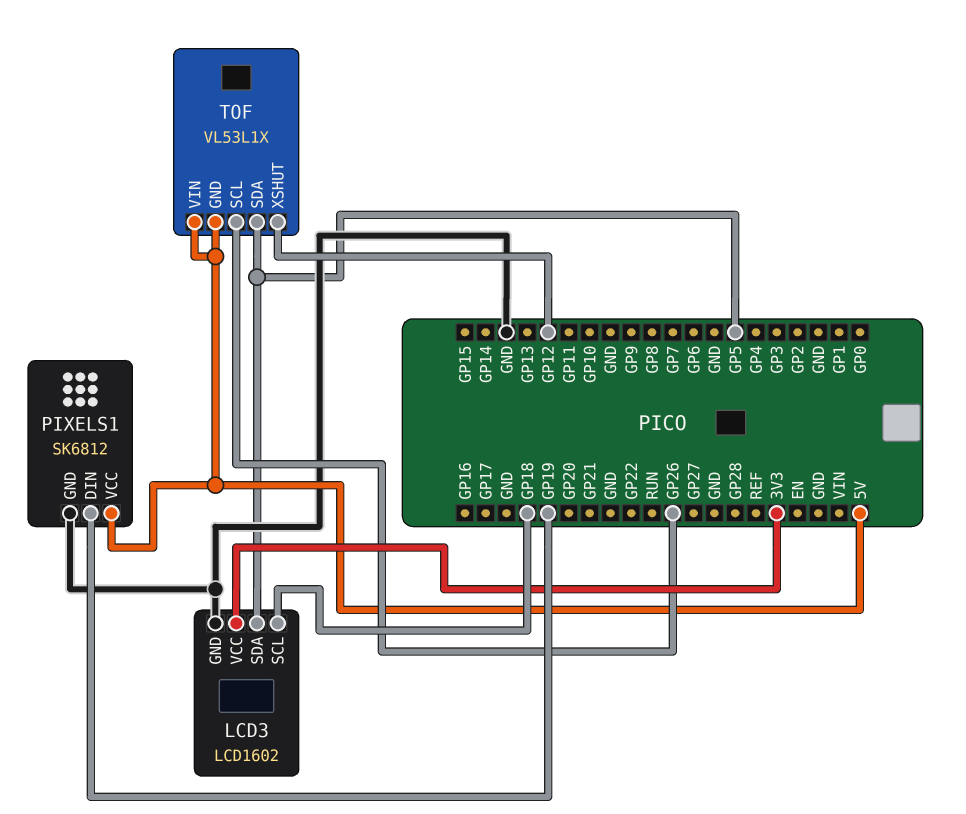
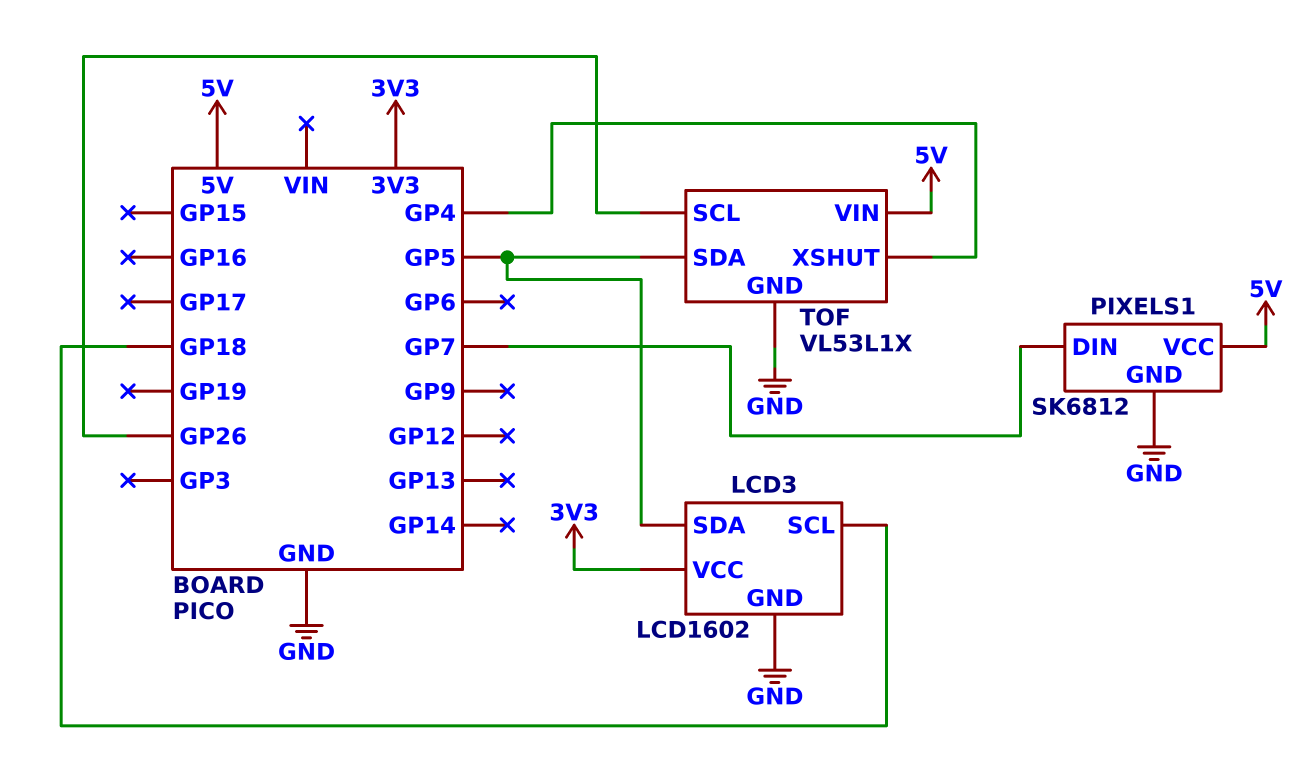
PIXELS1 pin DIN: GP19 -> GP7
TOF pin GND: 5V -> GND
TOF pin XSHUT: GP12 -> GP4

